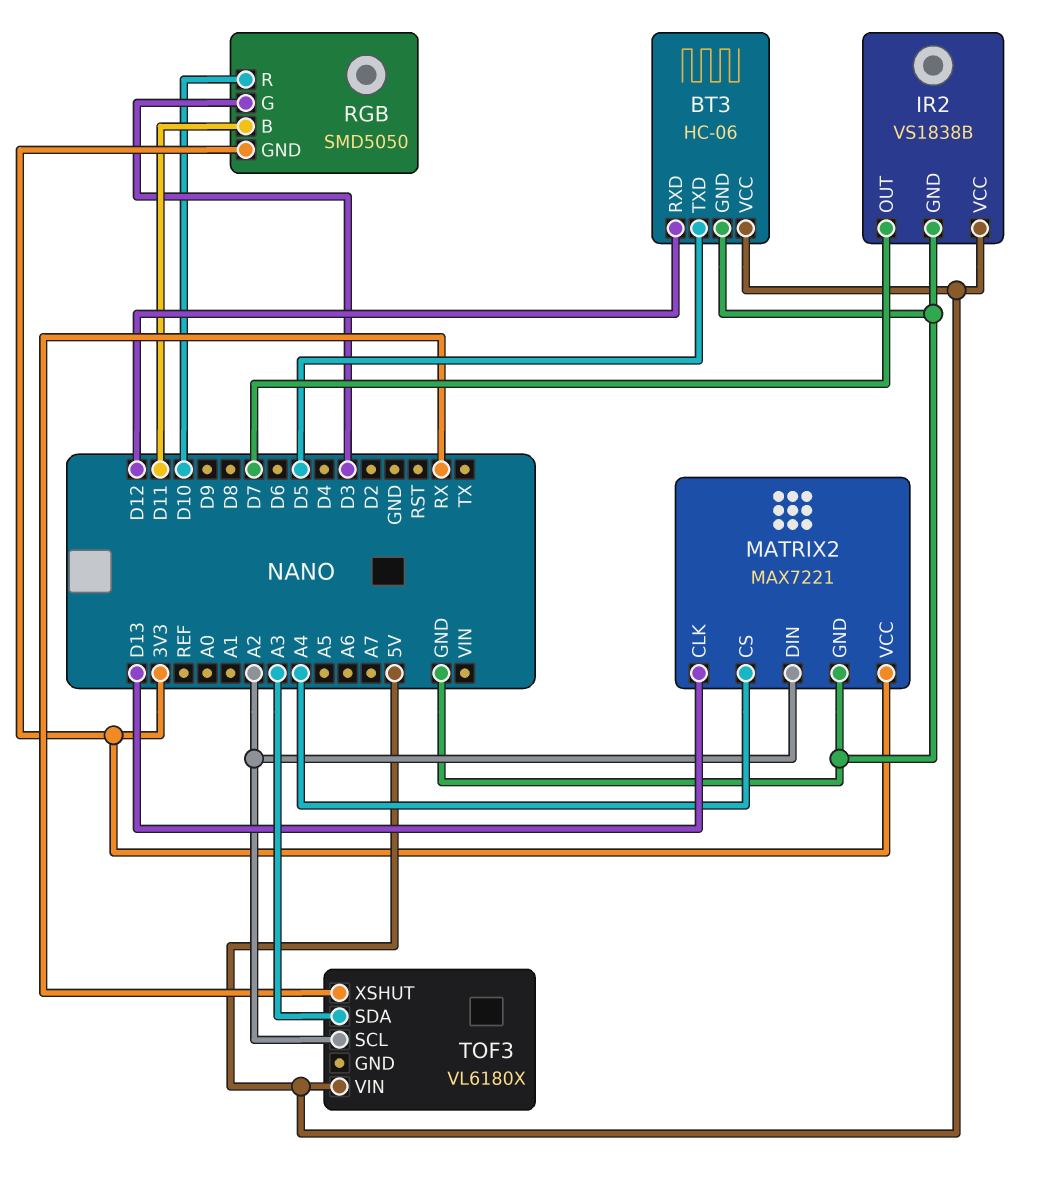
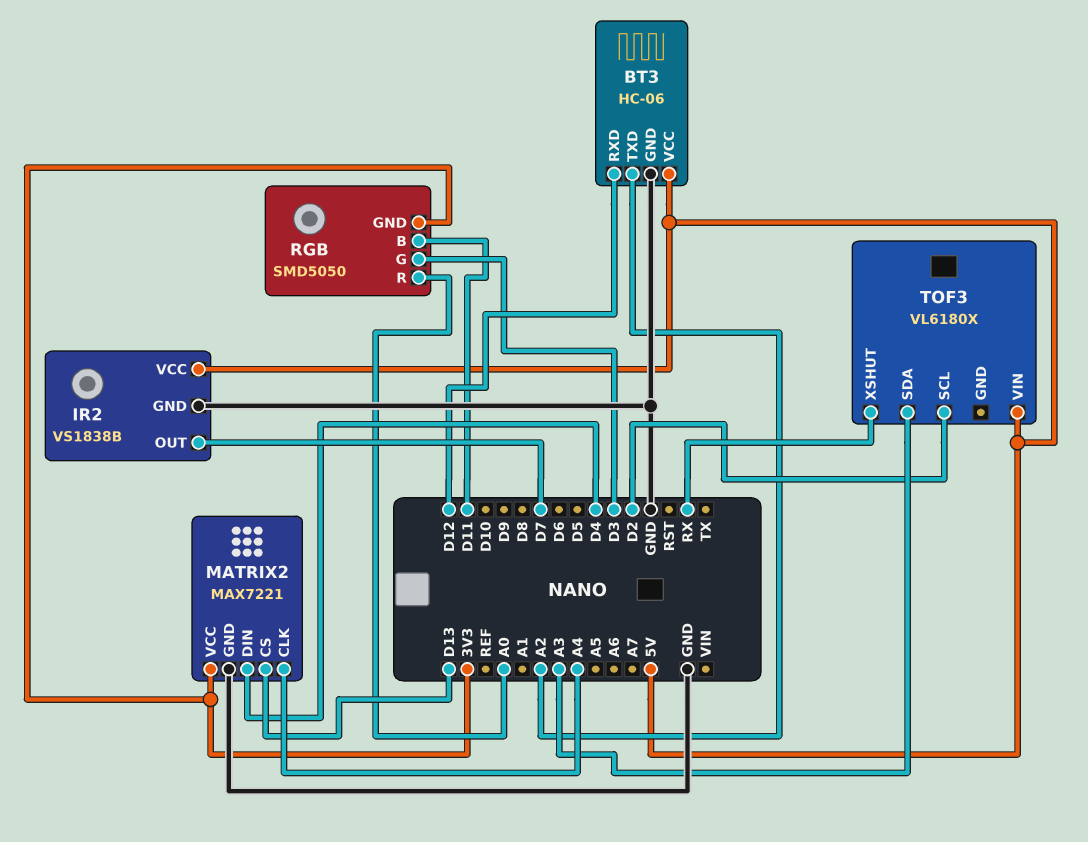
BT3 pin TXD: D5 -> A2
MATRIX2 pin CLK: D13 -> A4
MATRIX2 pin CS: A4 -> D13
MATRIX2 pin DIN: A2 -> D4
RGB pin R: D10 -> A0
TOF3 pin SCL: A2 -> D2

